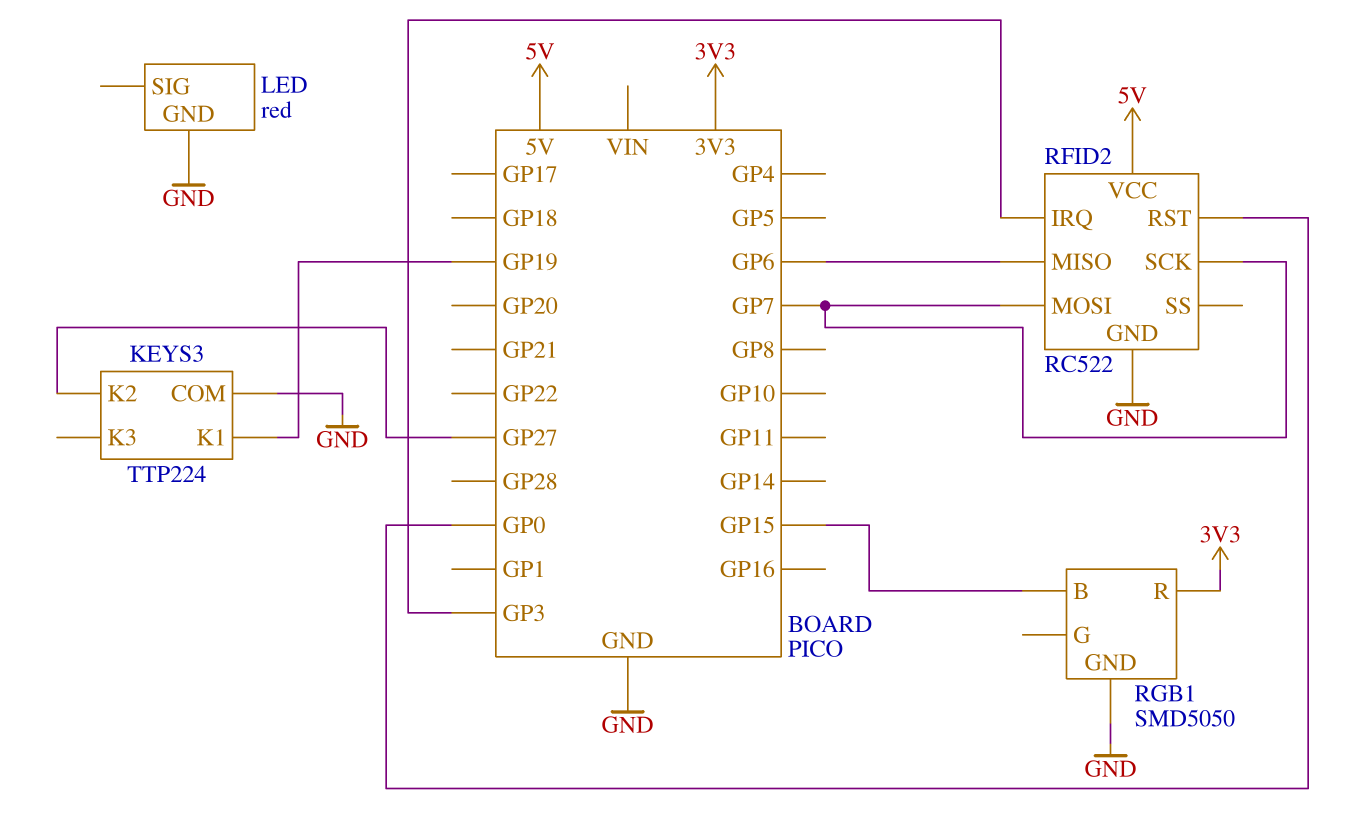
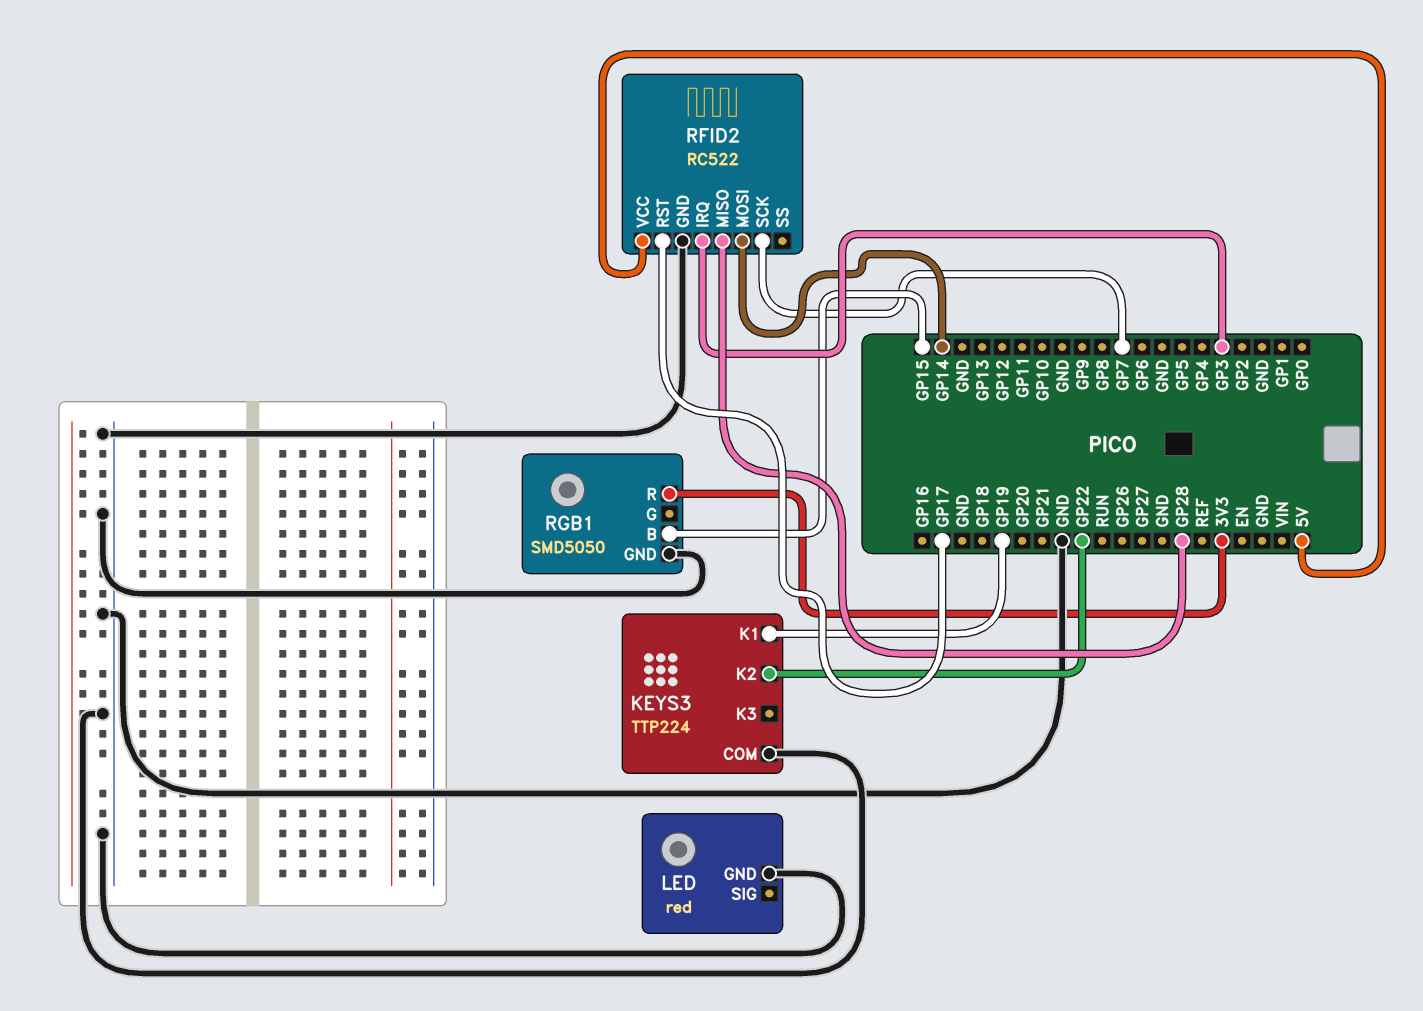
KEYS3 pin K2: GP27 -> GP22
RFID2 pin MISO: GP6 -> GP28
RFID2 pin MOSI: GP7 -> GP14
RFID2 pin RST: GP0 -> GP17

